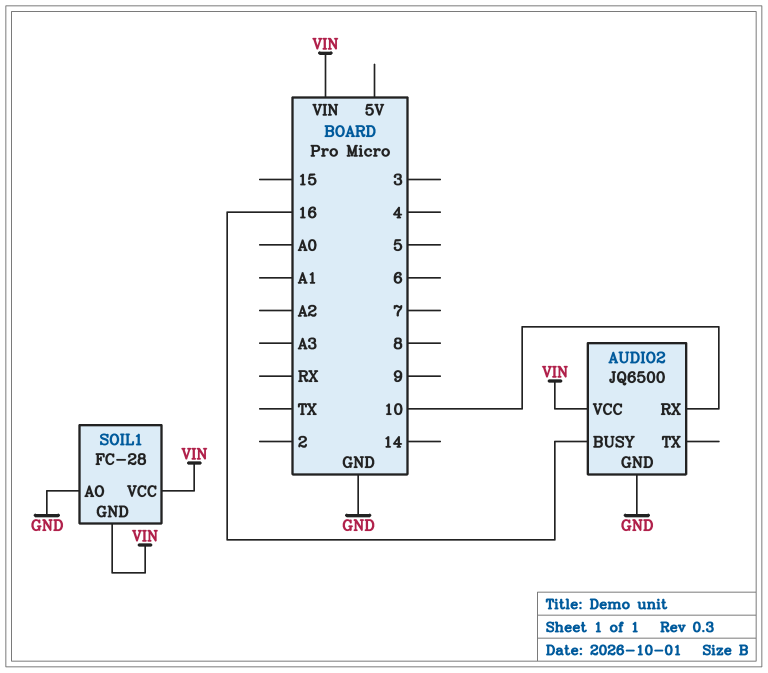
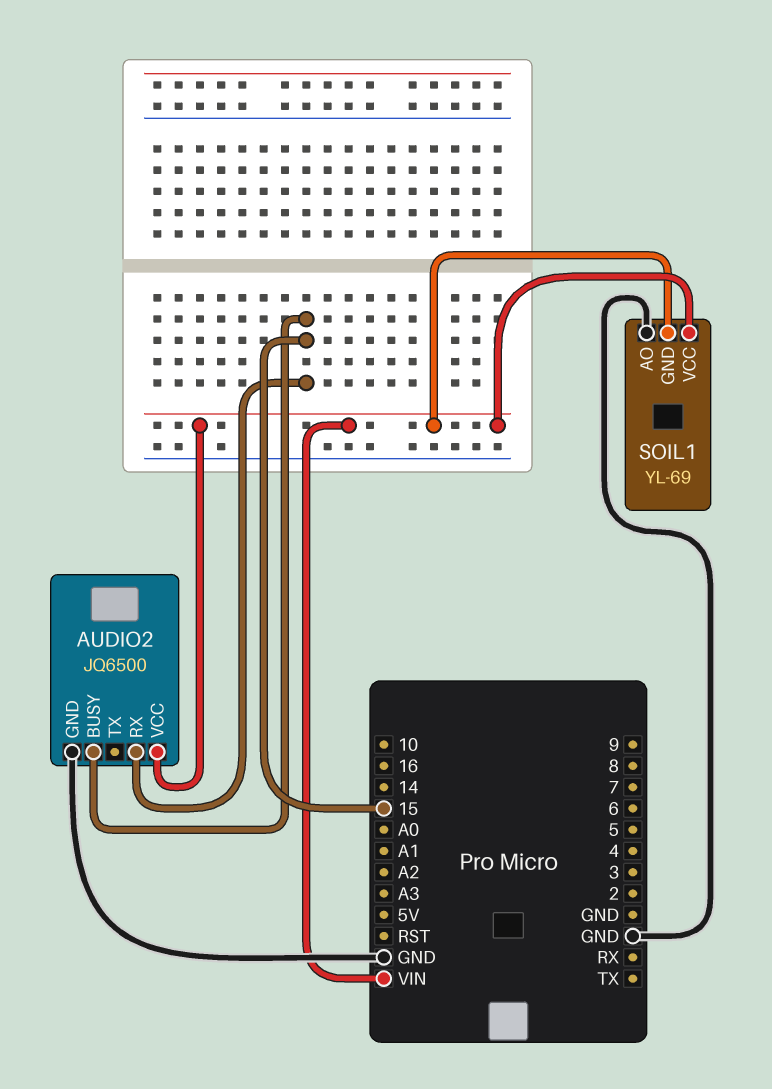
AUDIO2 pin BUSY: 16 -> 15
AUDIO2 pin RX: 10 -> 15
SOIL1: FC-28 -> YL-69

